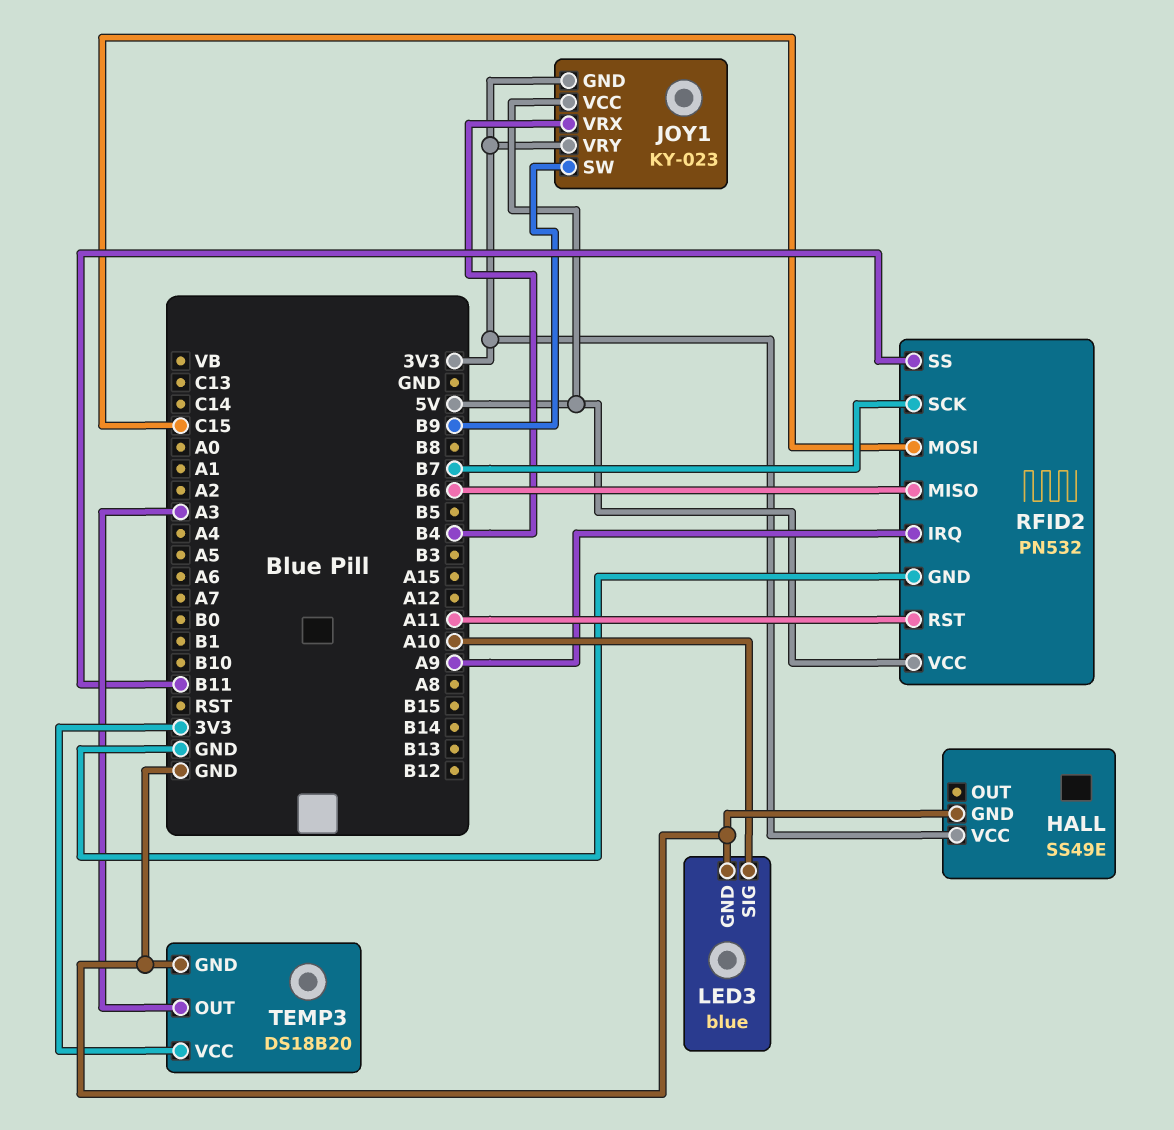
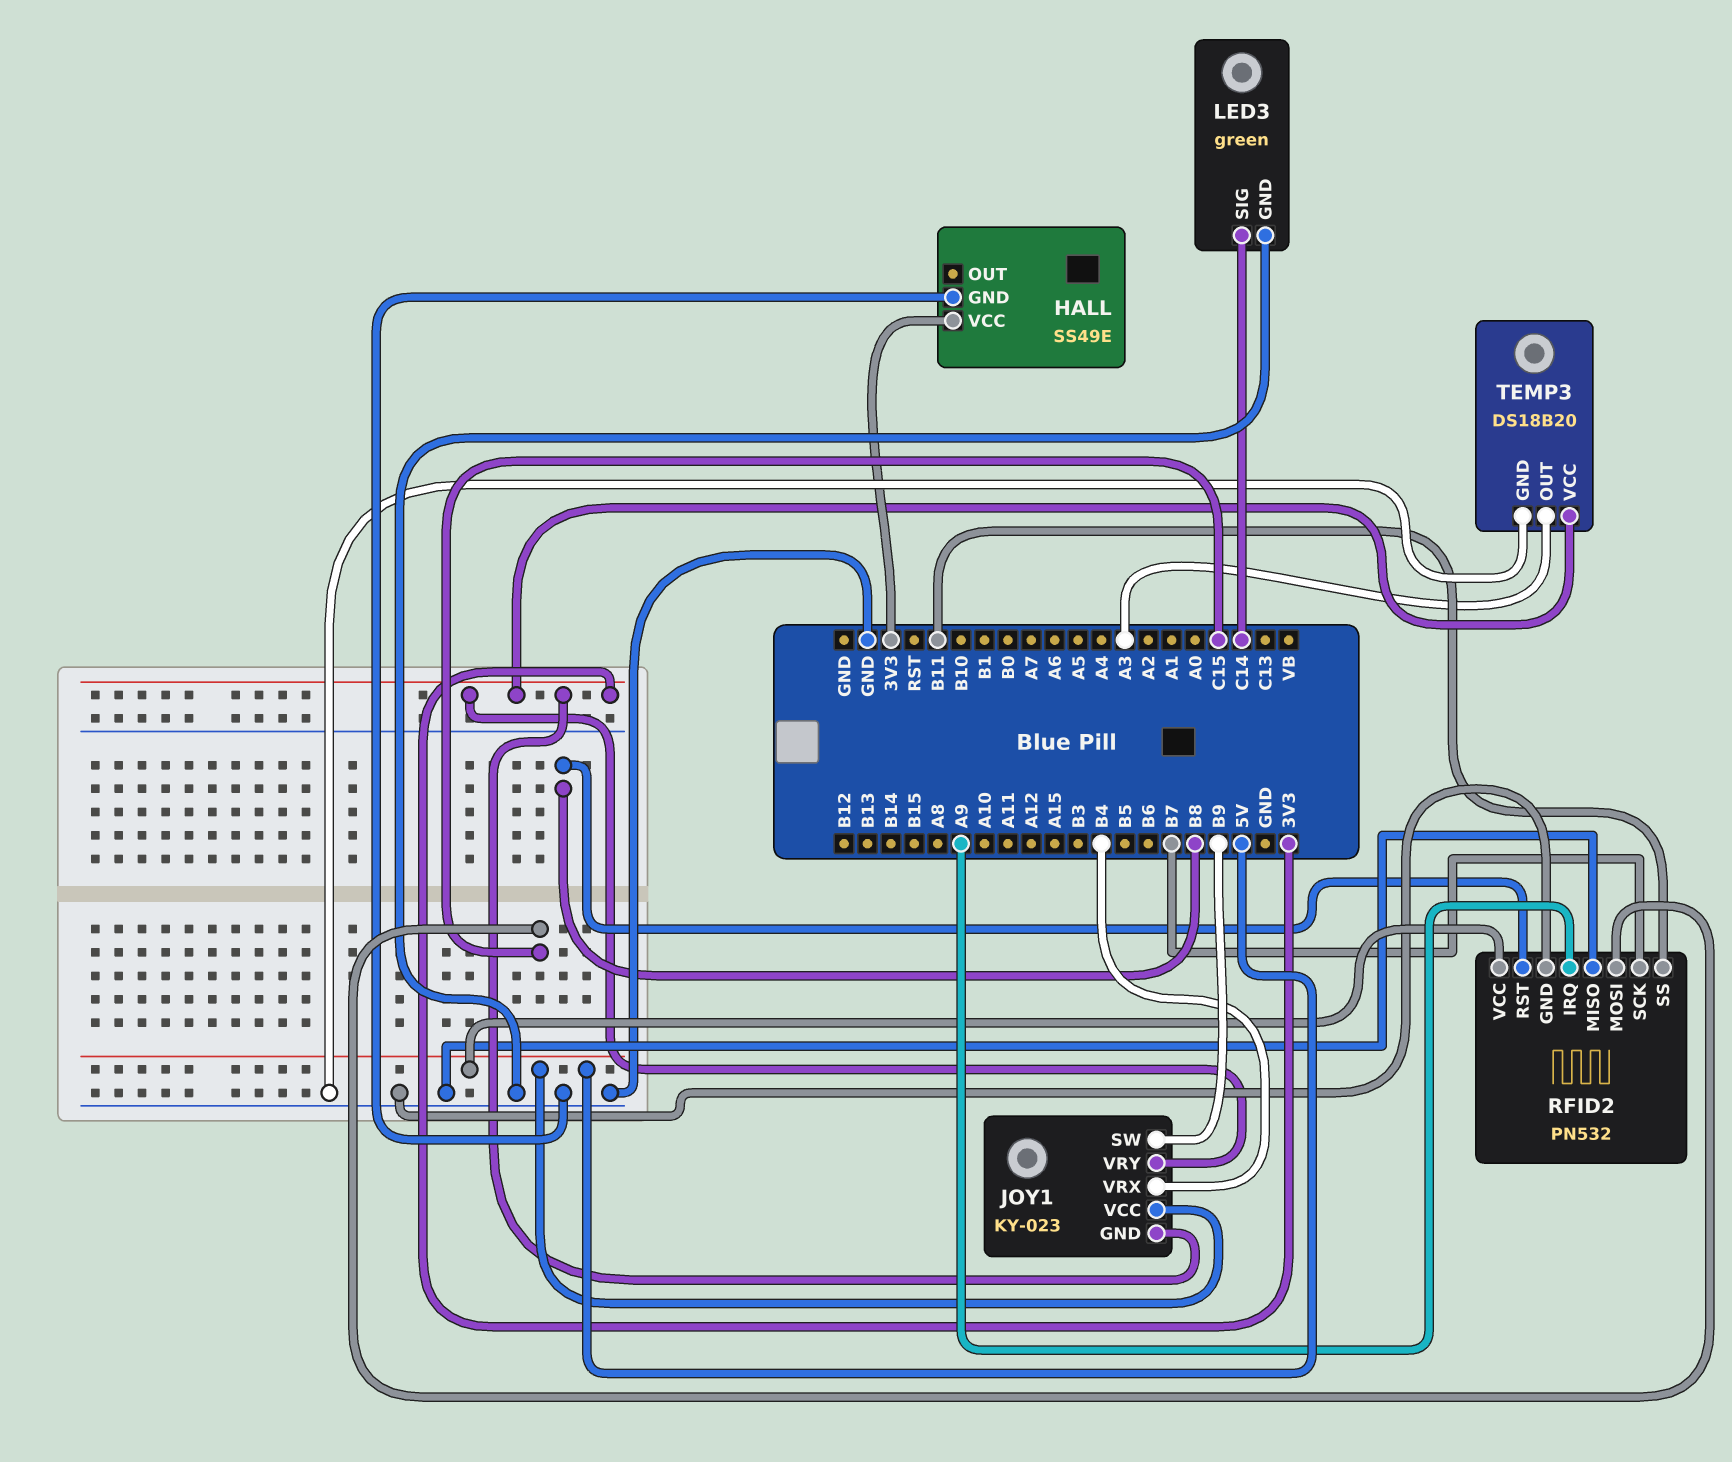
LED3: blue -> green
LED3 pin SIG: A10 -> C14
RFID2 pin MISO: B6 -> GND
RFID2 pin RST: A11 -> B8

